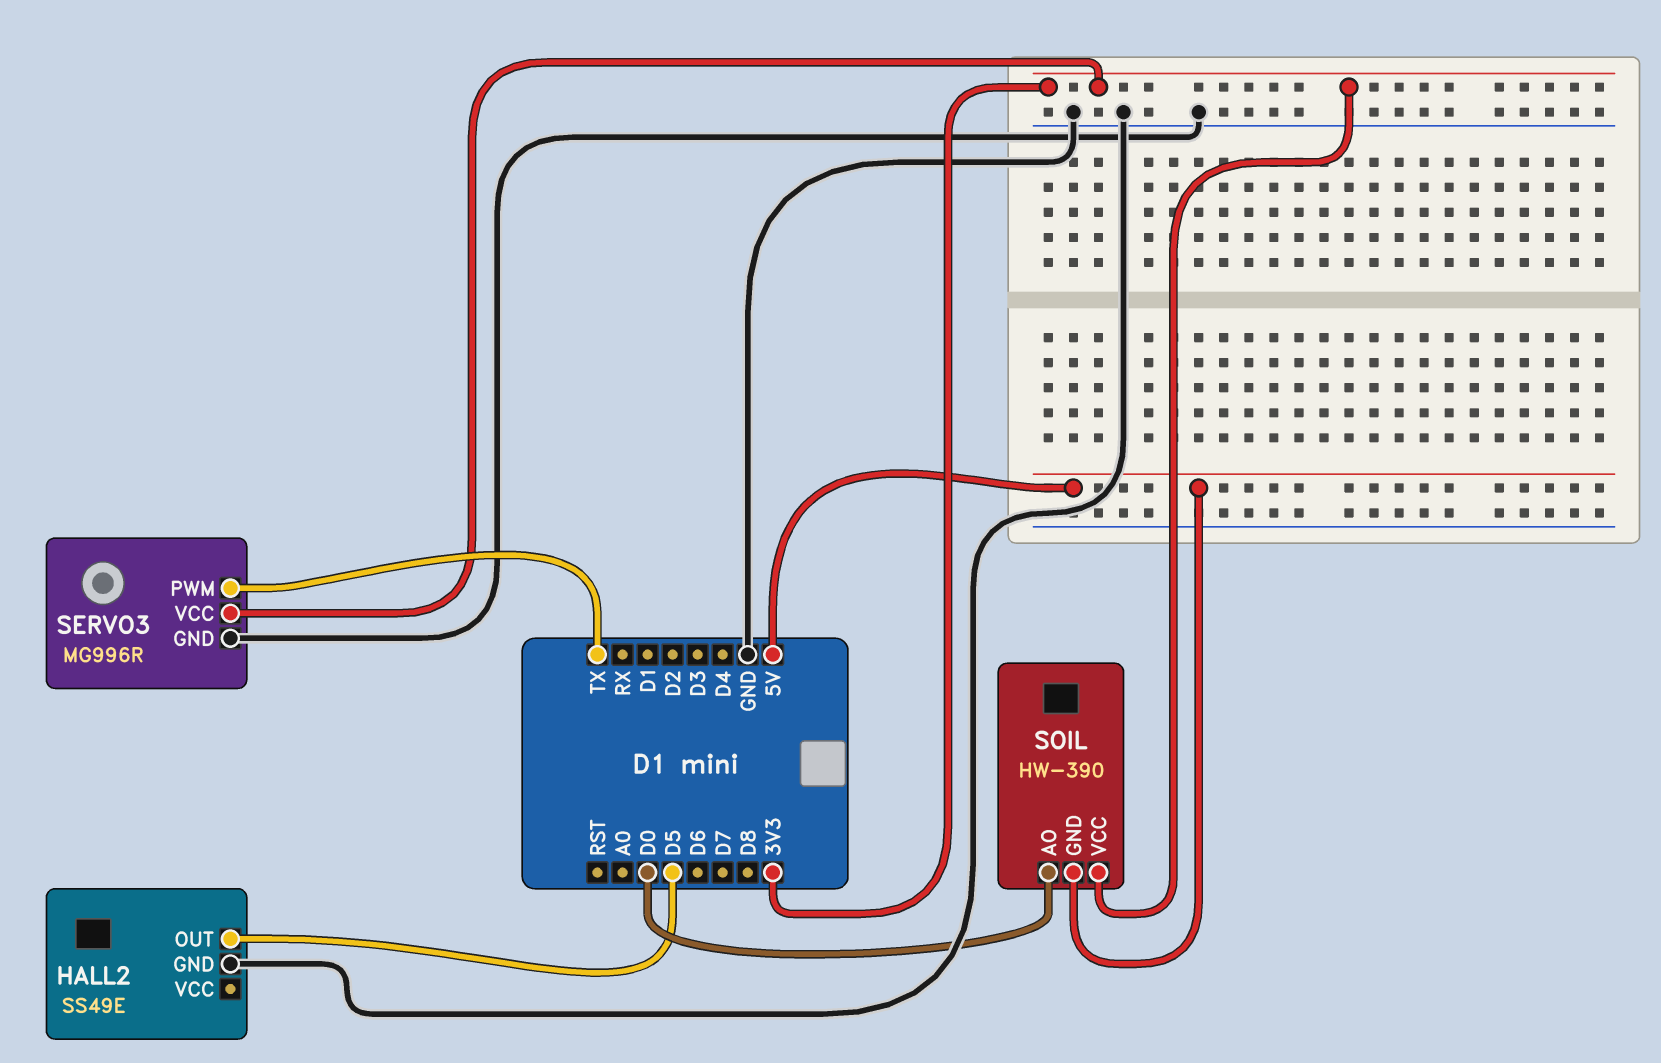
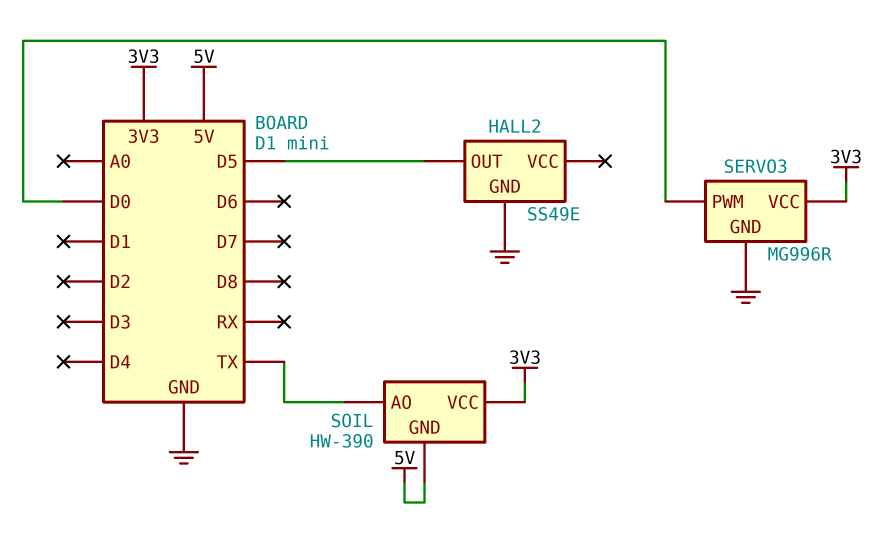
SERVO3 pin PWM: TX -> D0
SOIL pin AO: D0 -> TX

